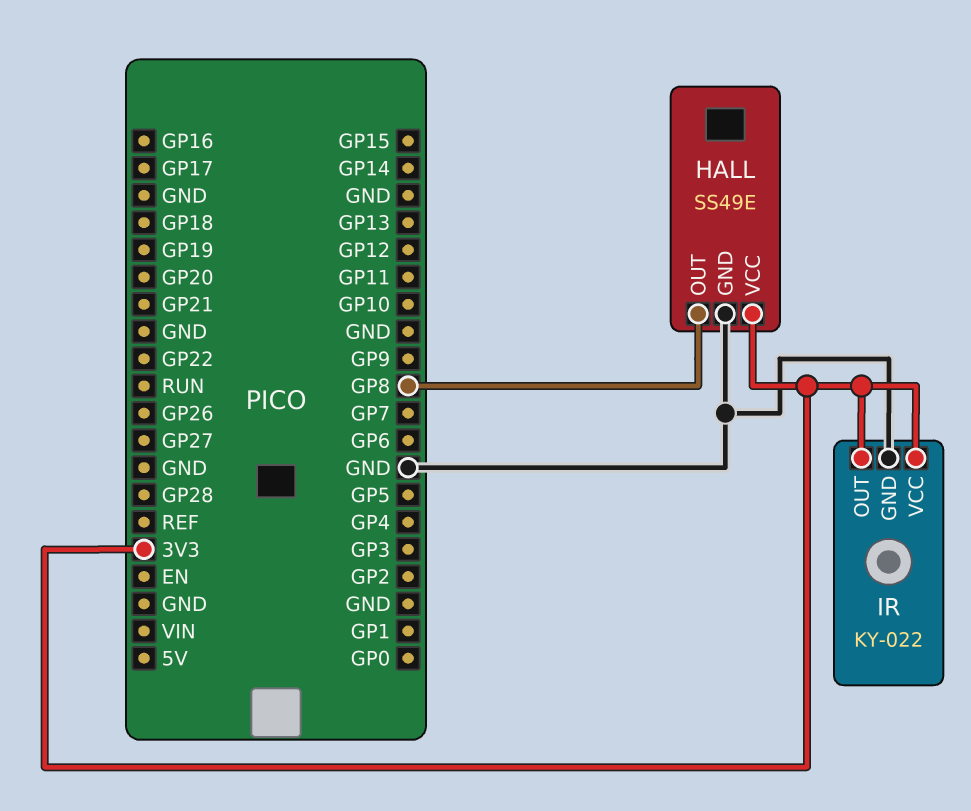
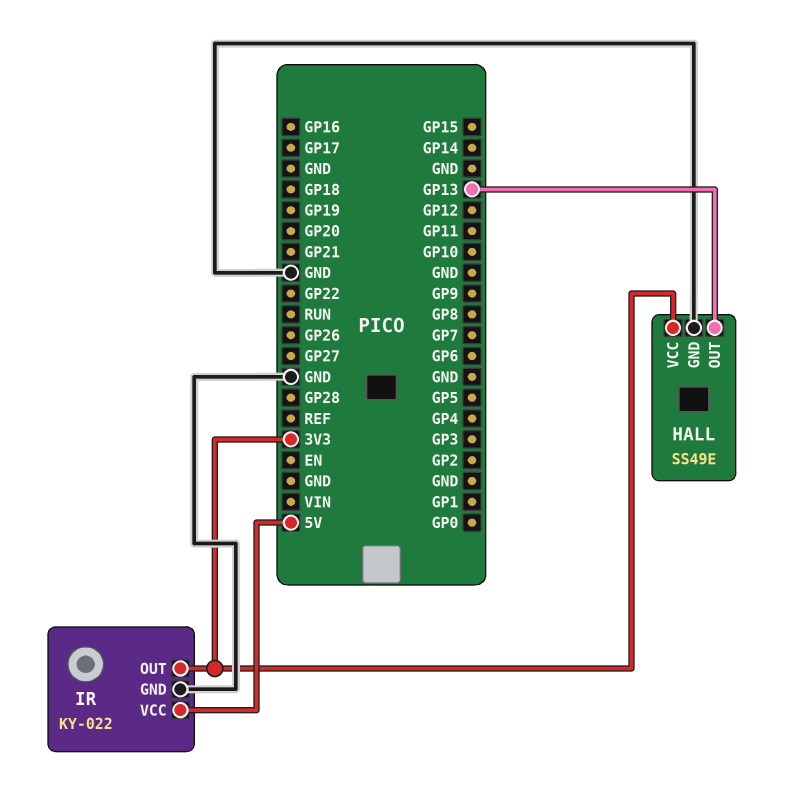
HALL pin OUT: GP8 -> GP13
IR pin VCC: 3V3 -> 5V

